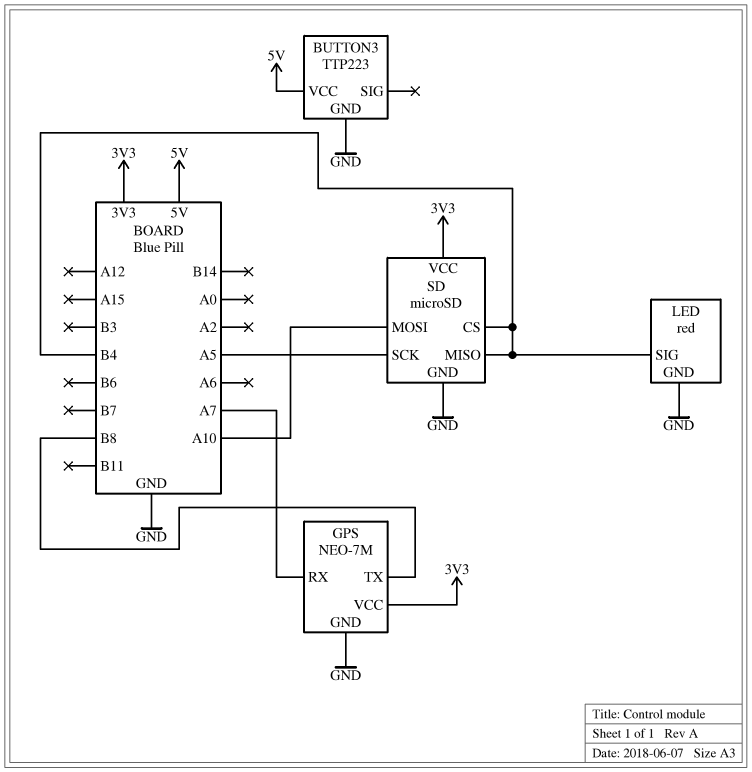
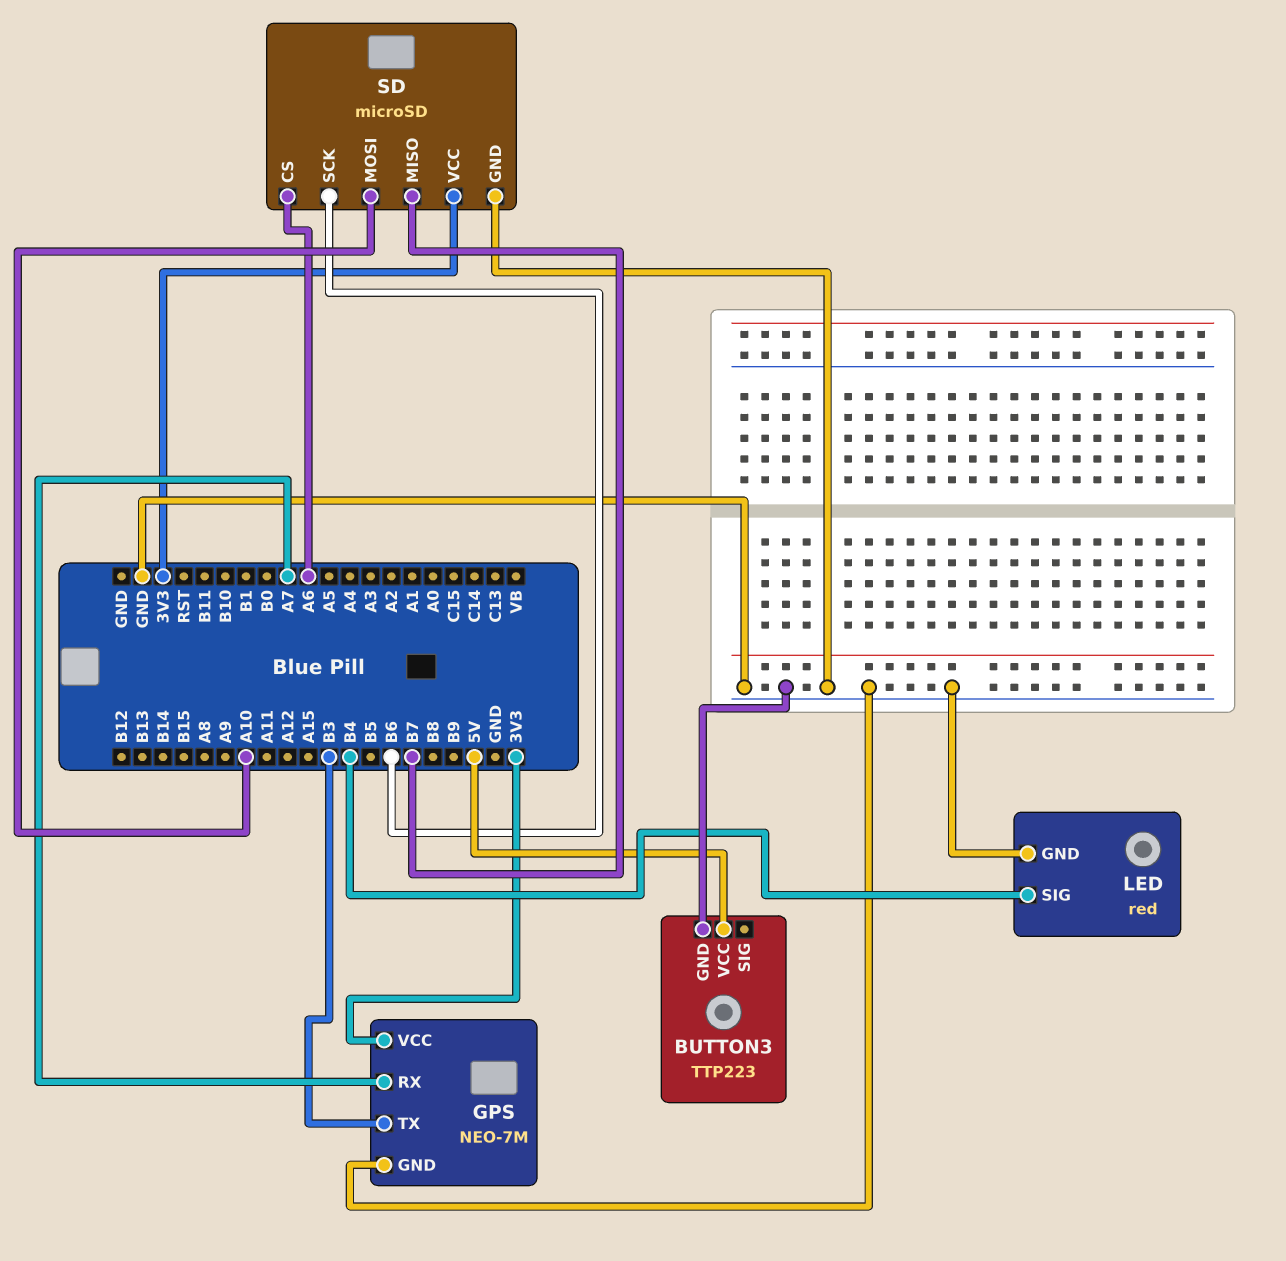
GPS pin TX: B8 -> B3
SD pin CS: B4 -> A6
SD pin MISO: B4 -> B7
SD pin SCK: A5 -> B6

